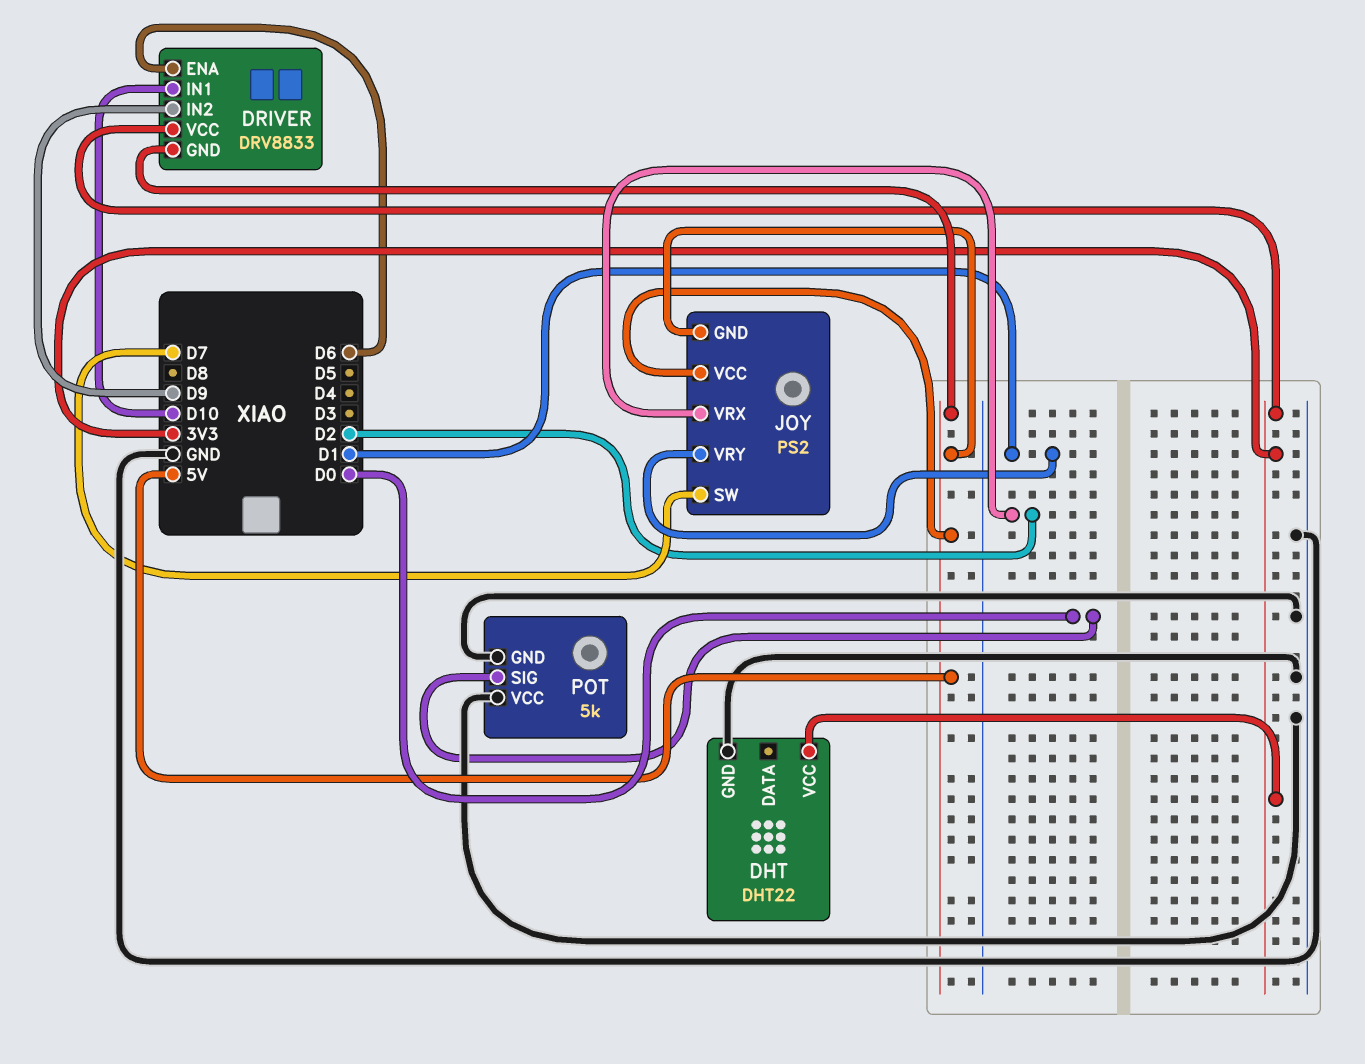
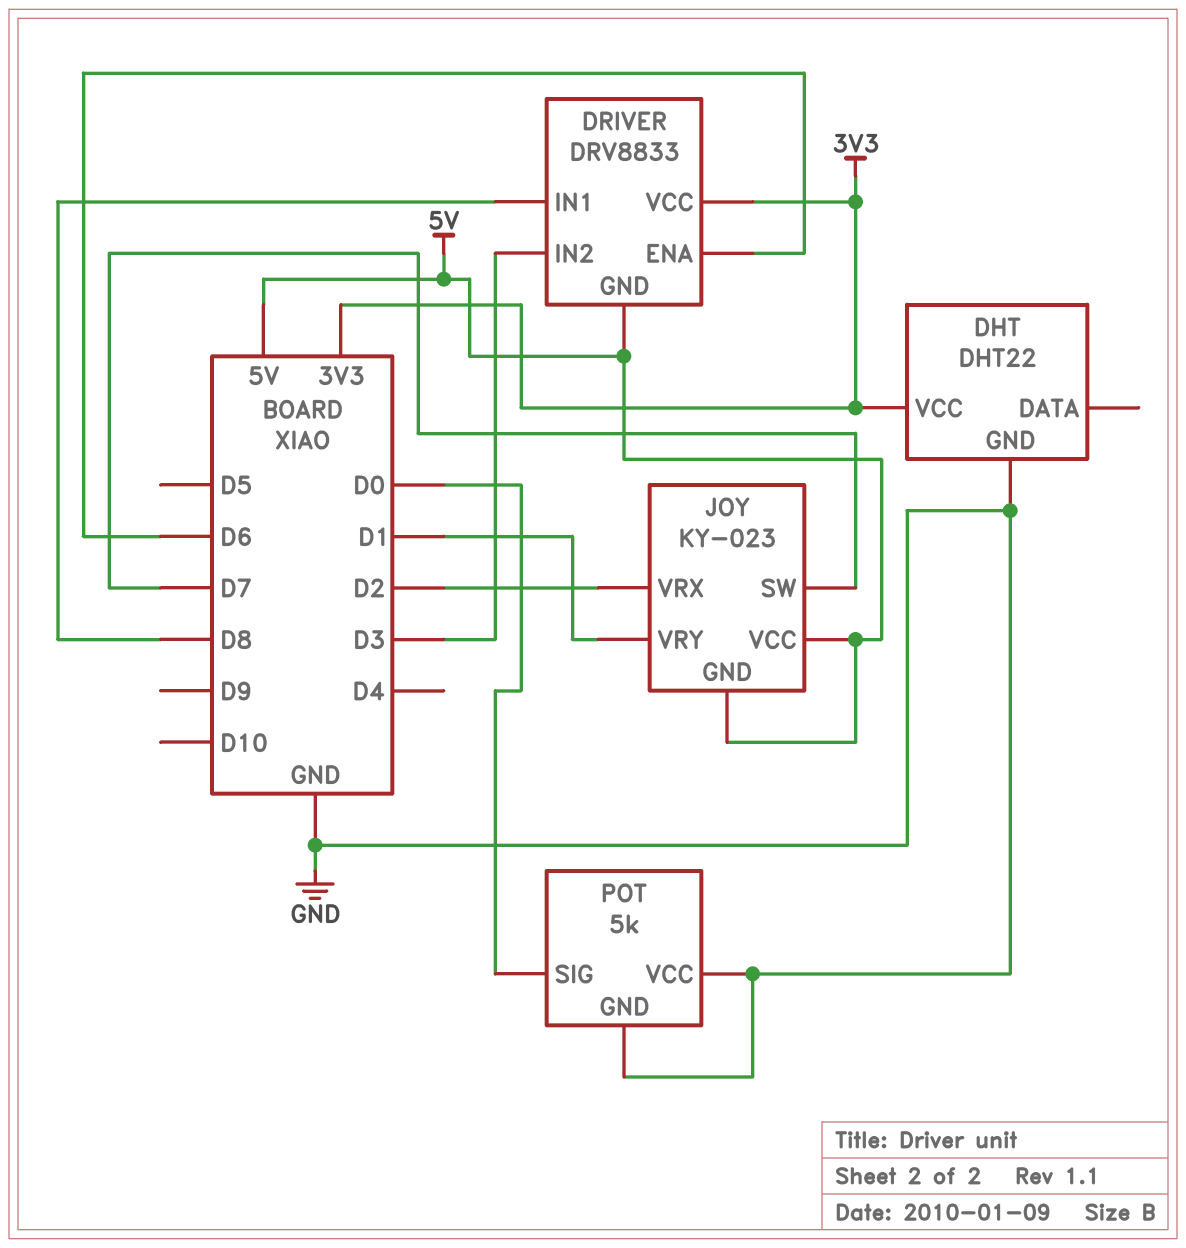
DRIVER pin IN1: D10 -> D8
DRIVER pin IN2: D9 -> D3
JOY: PS2 -> KY-023

